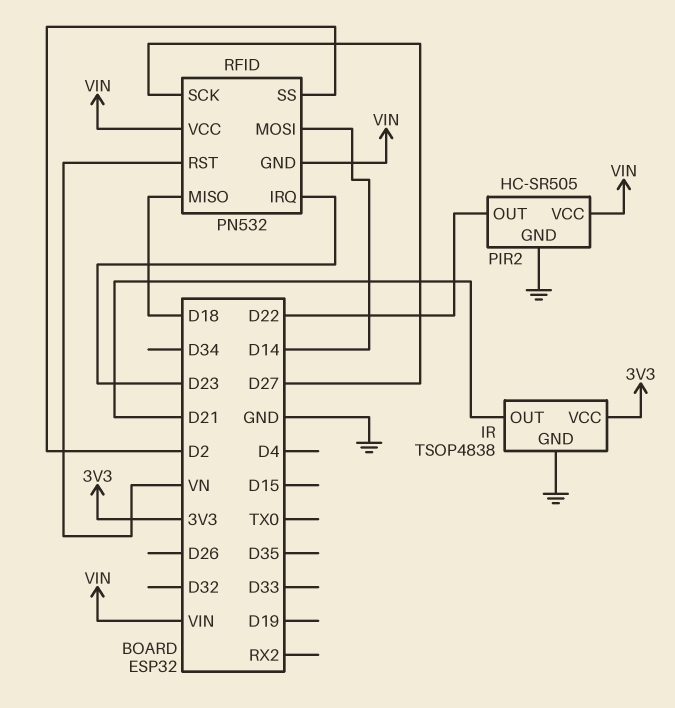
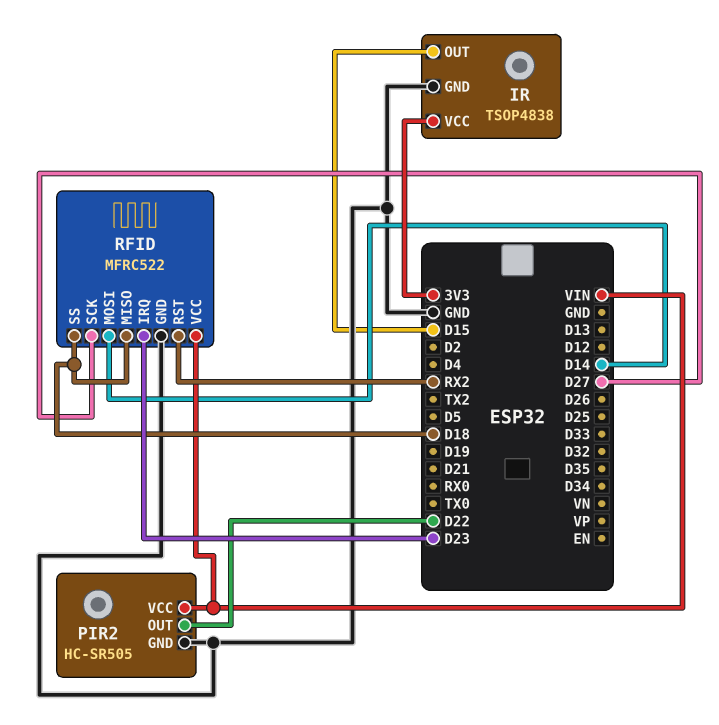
IR pin OUT: D21 -> D15
RFID: PN532 -> MFRC522
RFID pin GND: VIN -> GND
RFID pin RST: VN -> RX2
RFID pin SS: D2 -> D18

